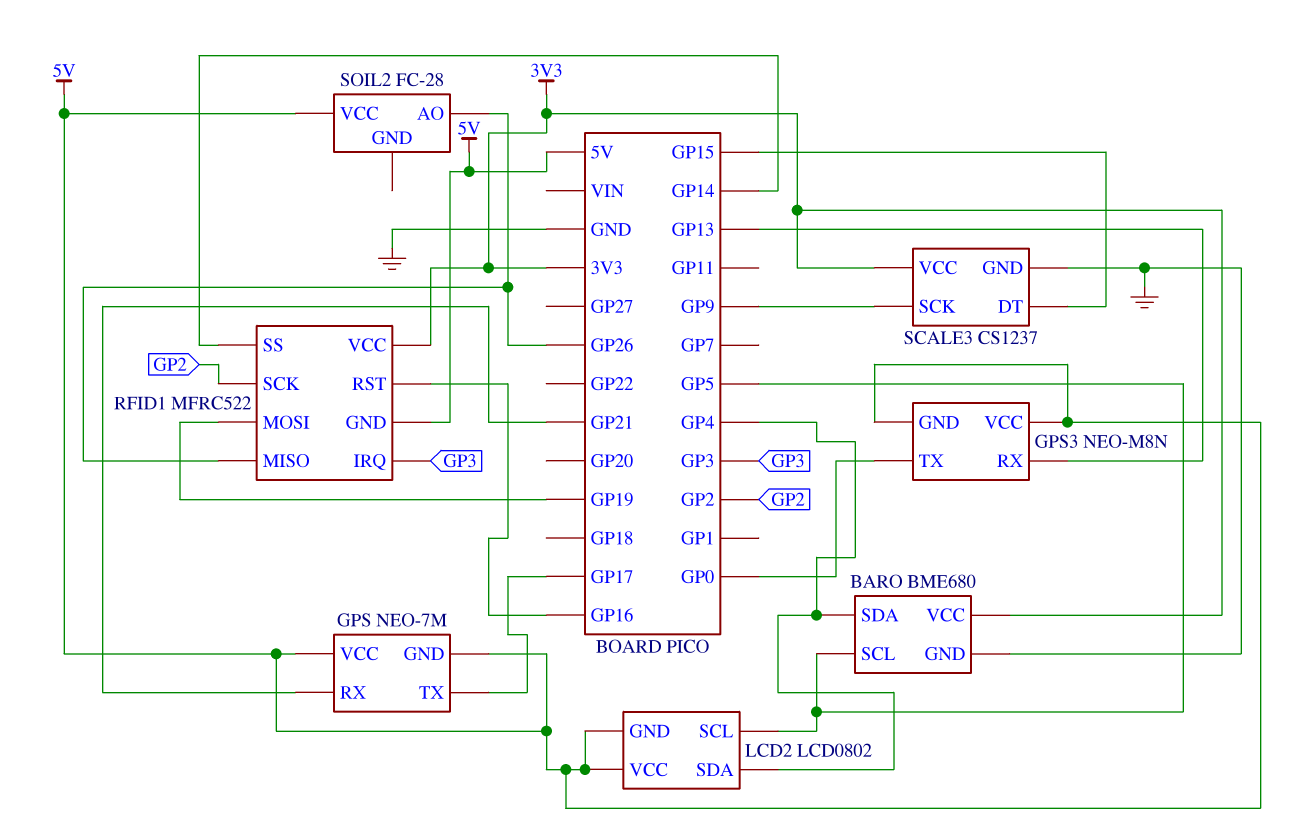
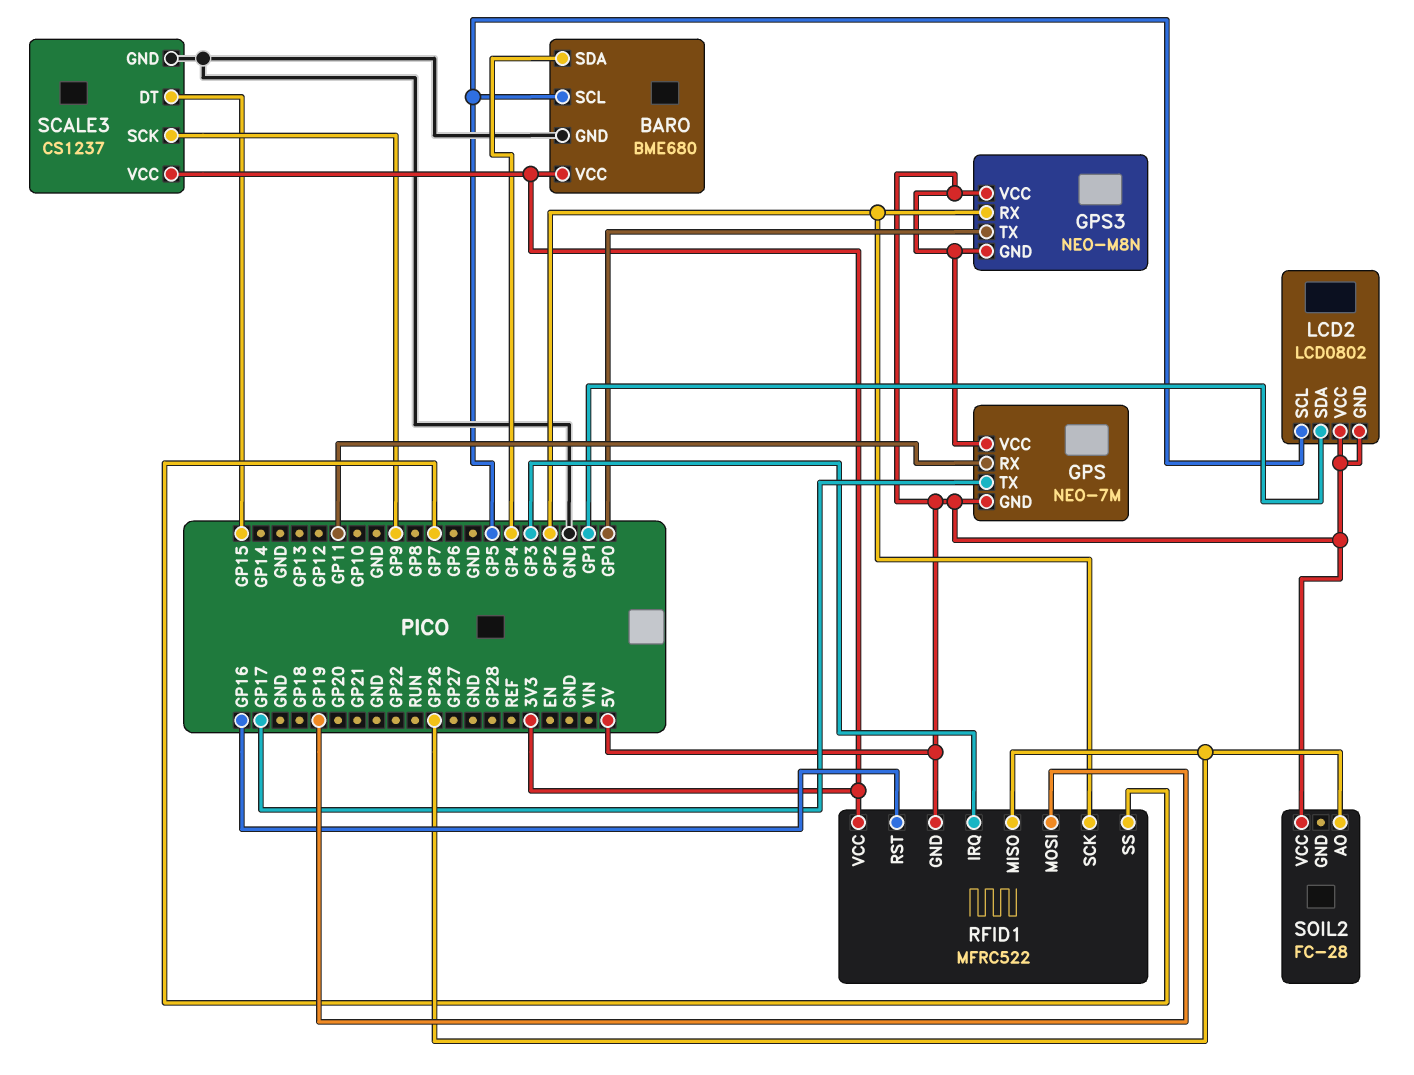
GPS pin RX: GP21 -> GP11
GPS3 pin RX: GP13 -> GP2
LCD2 pin SDA: GP4 -> GP1
RFID1 pin SS: GP14 -> GP7

